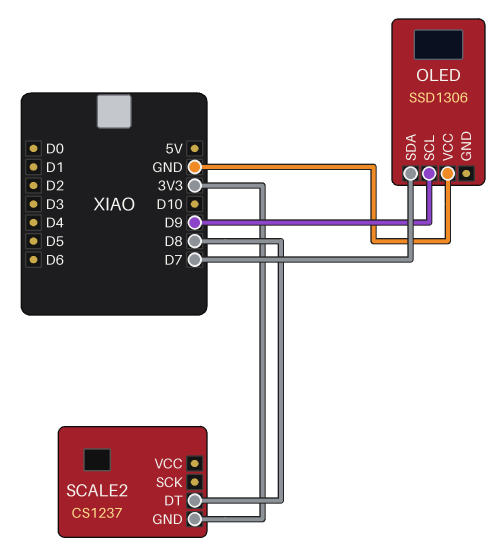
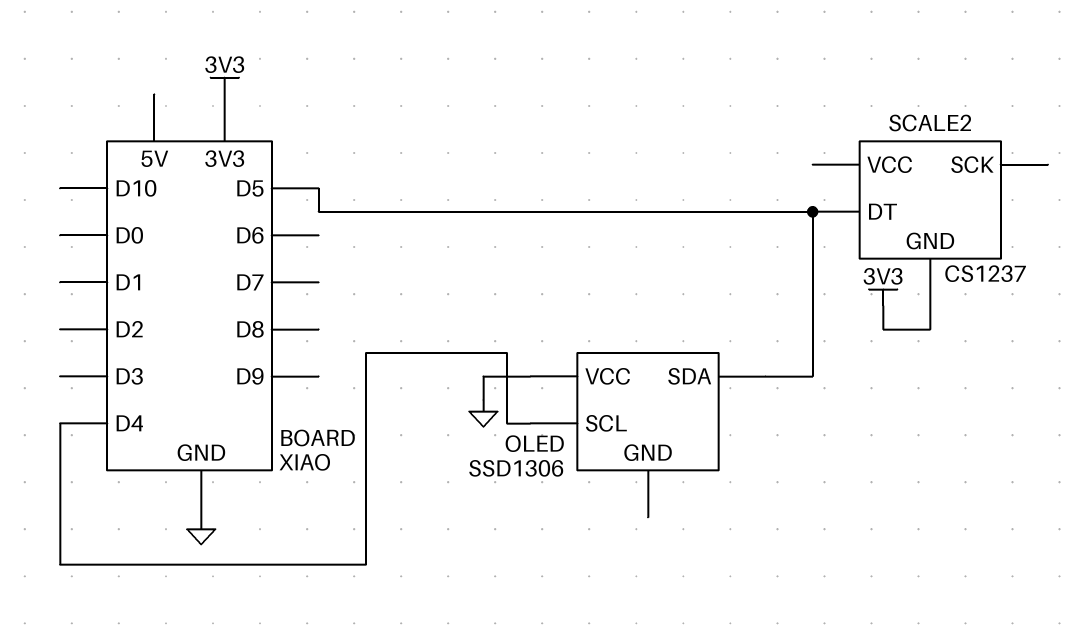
OLED pin SCL: D9 -> D4
OLED pin SDA: D7 -> D5
SCALE2 pin DT: D8 -> D5

